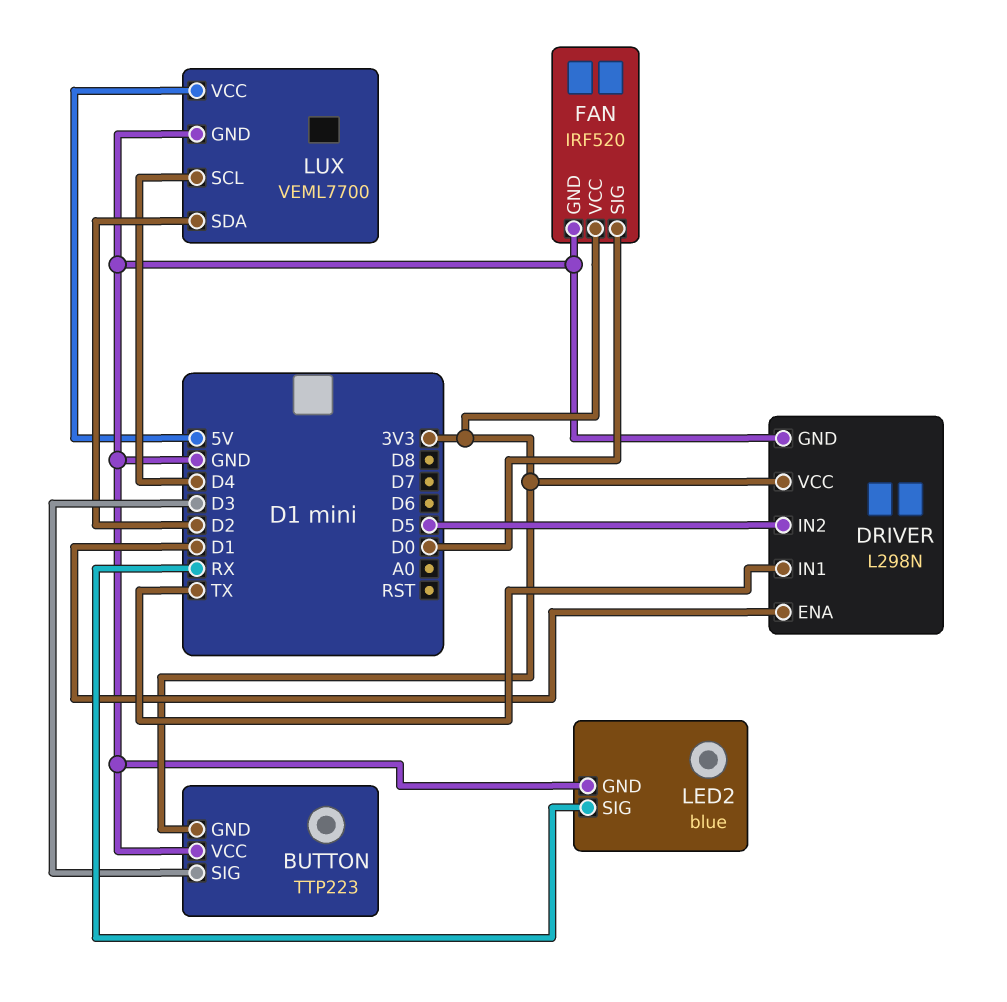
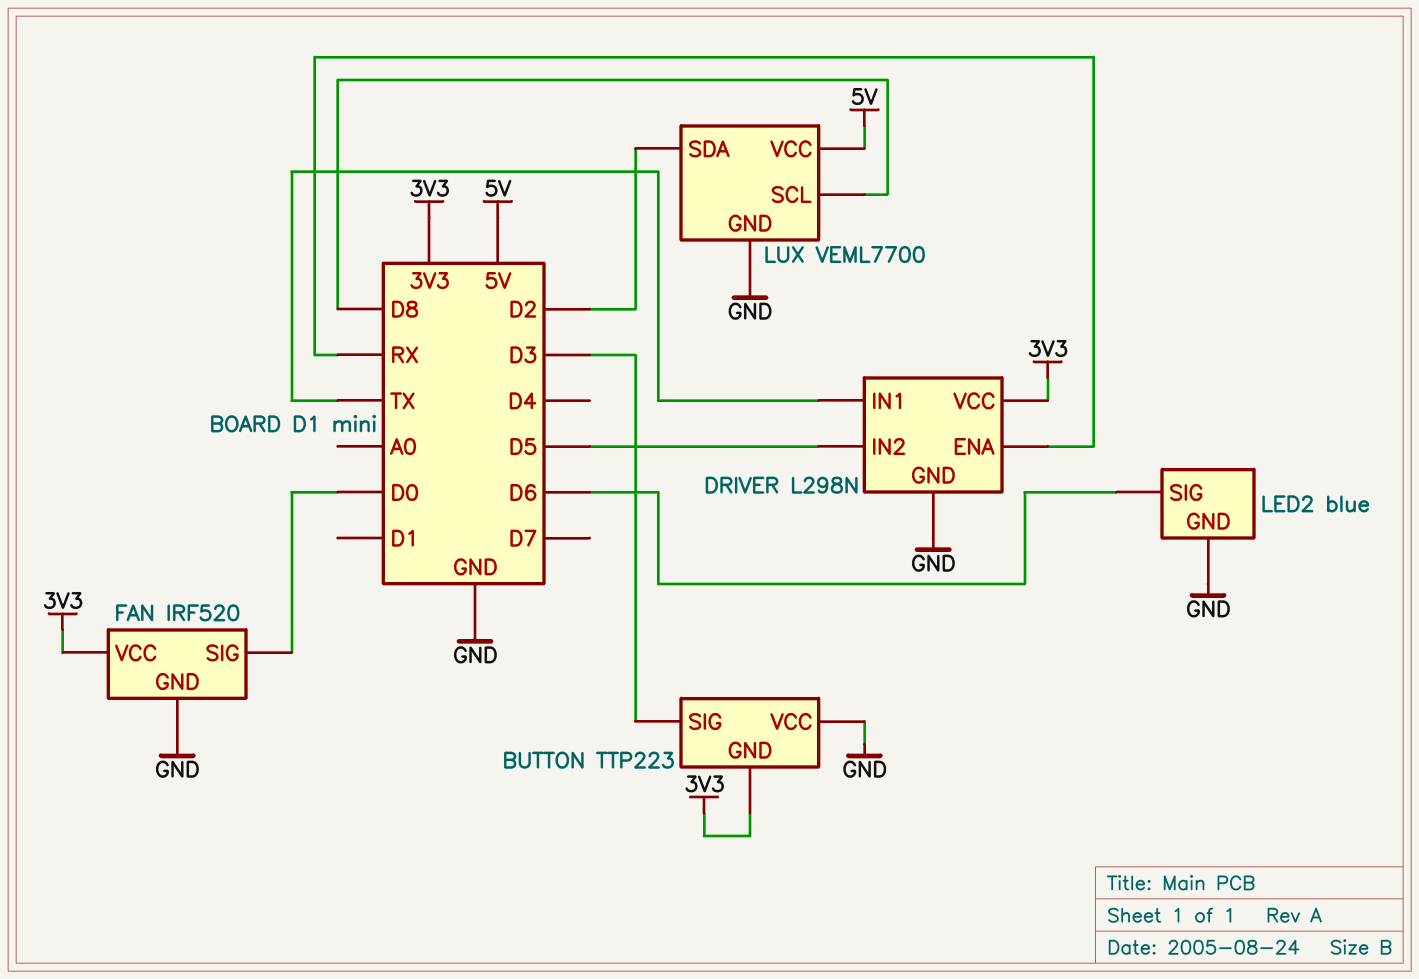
DRIVER pin ENA: D1 -> RX
LED2 pin SIG: RX -> D6
LUX pin SCL: D4 -> D8

